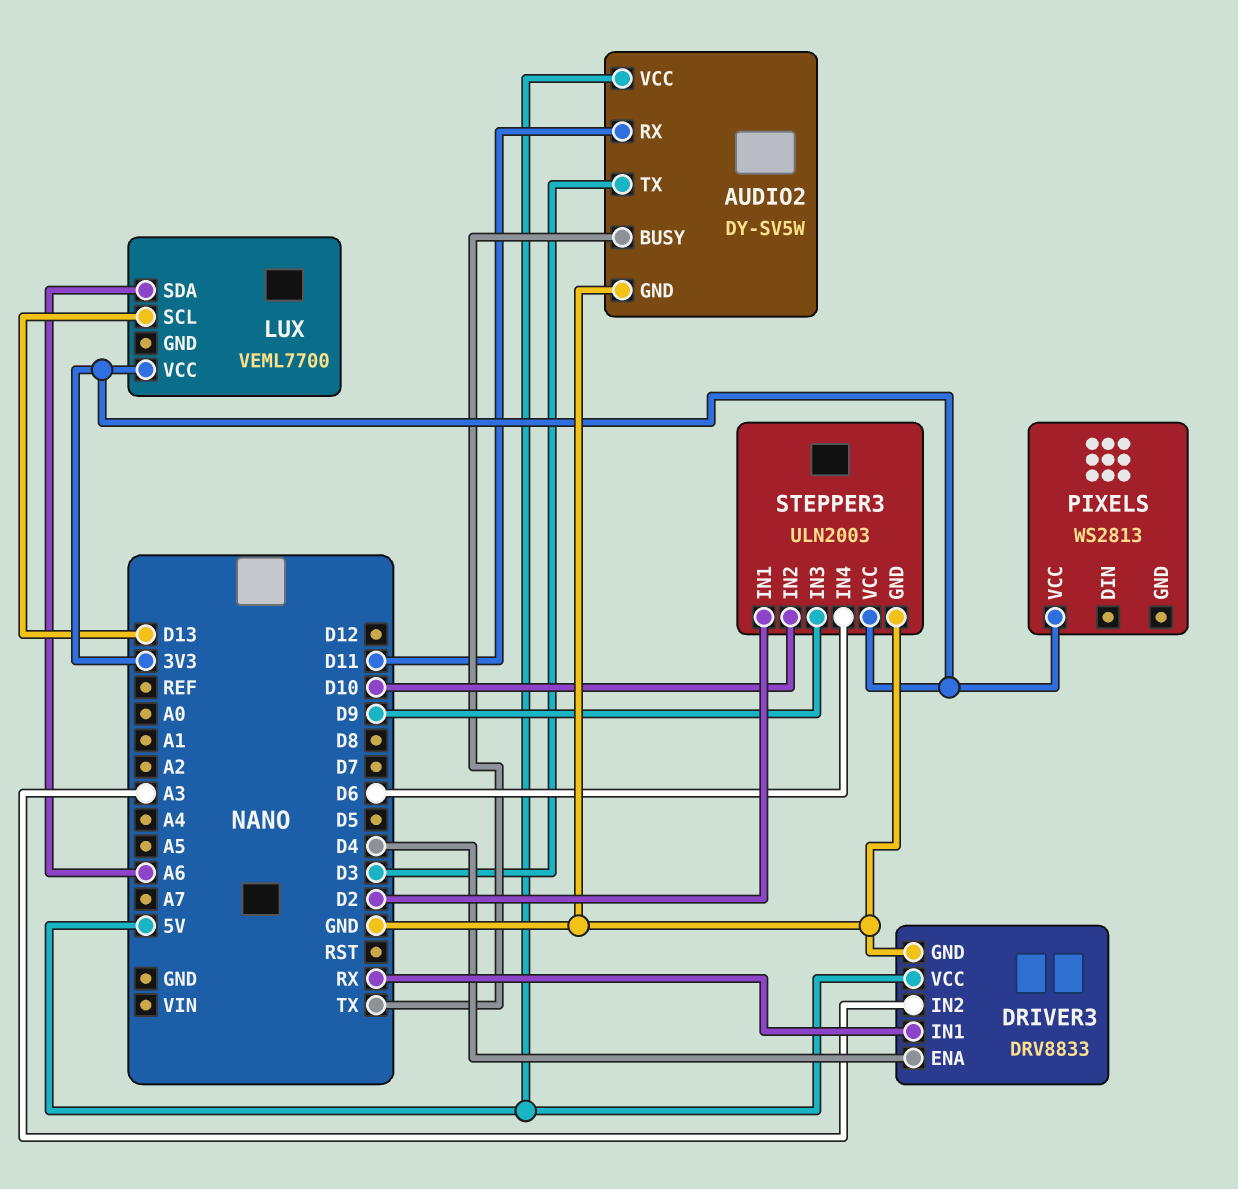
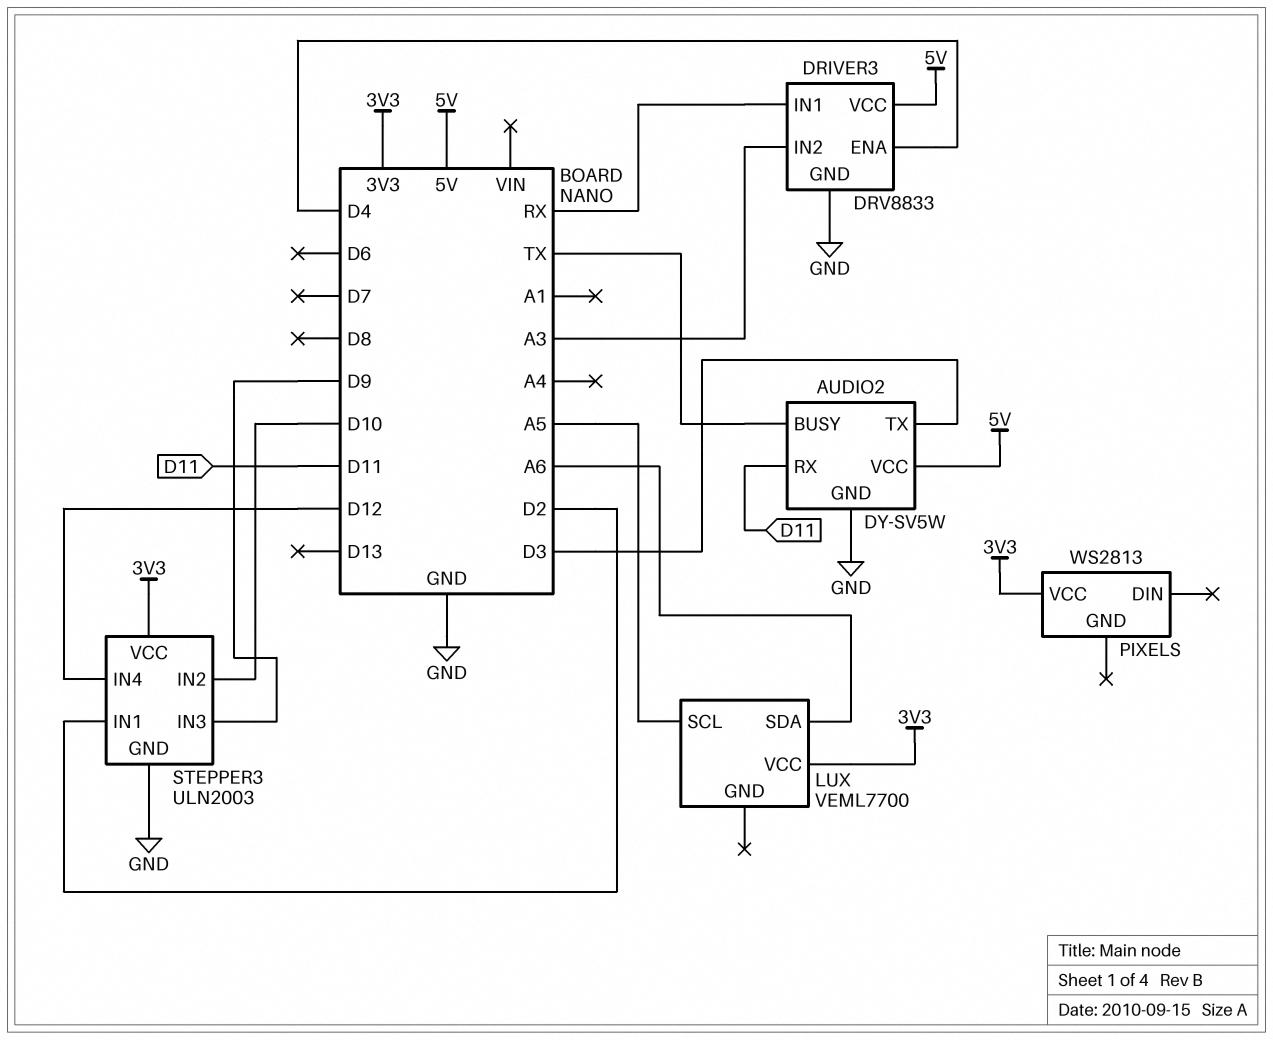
LUX pin SCL: D13 -> A5
STEPPER3 pin IN4: D6 -> D12

